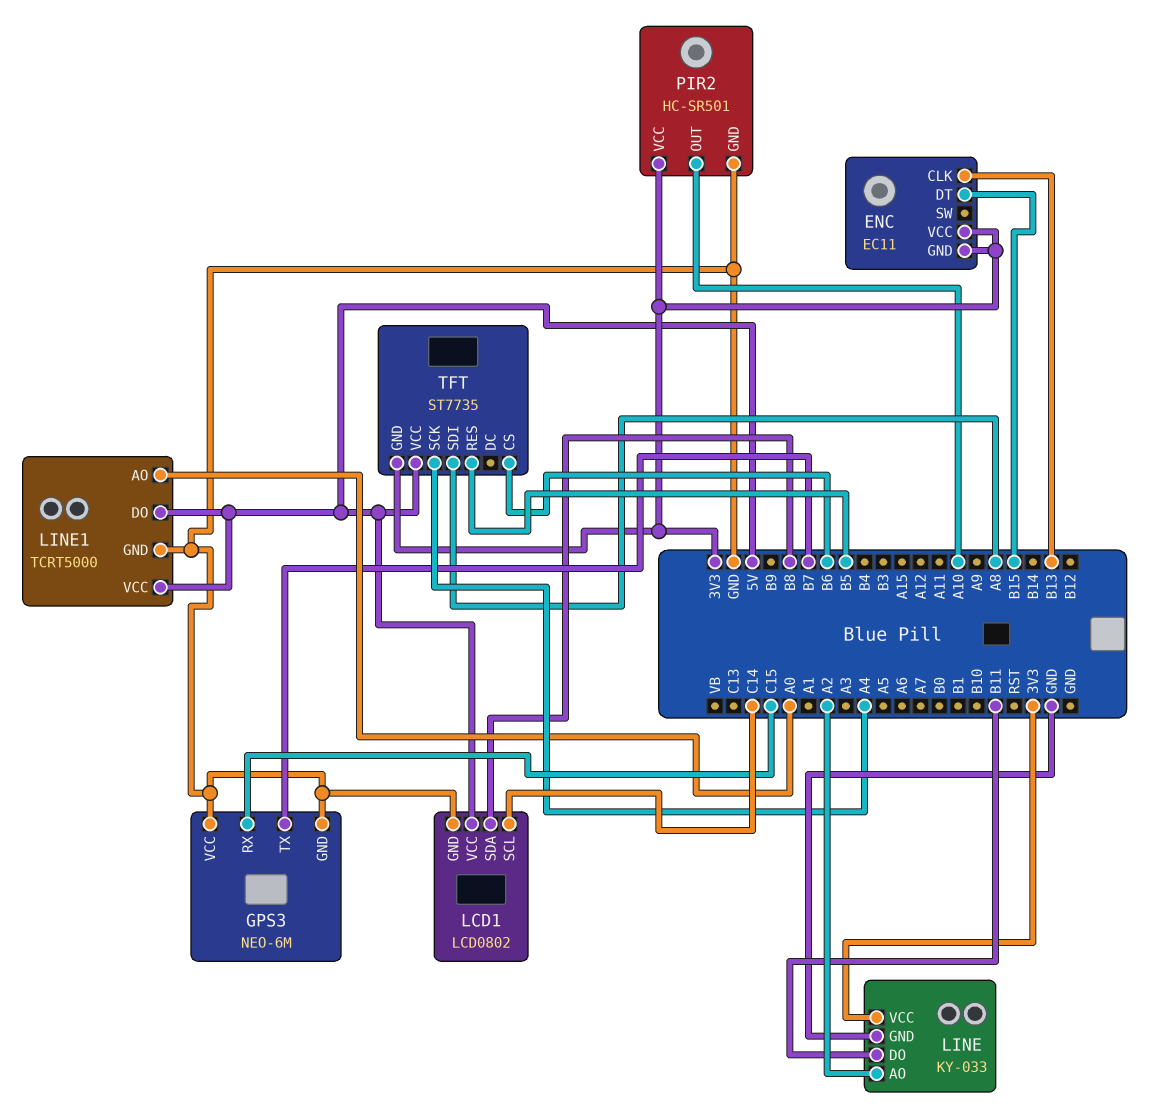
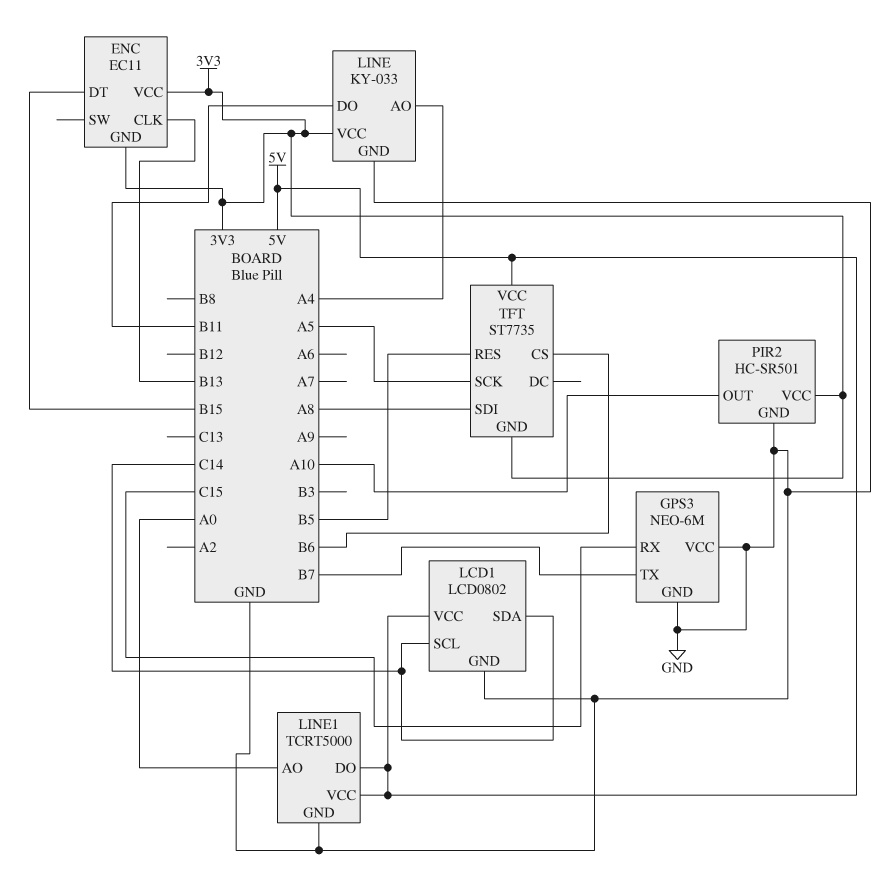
LCD1 pin SDA: B8 -> C14
LINE pin AO: A2 -> A4
TFT pin SCK: A4 -> A5

